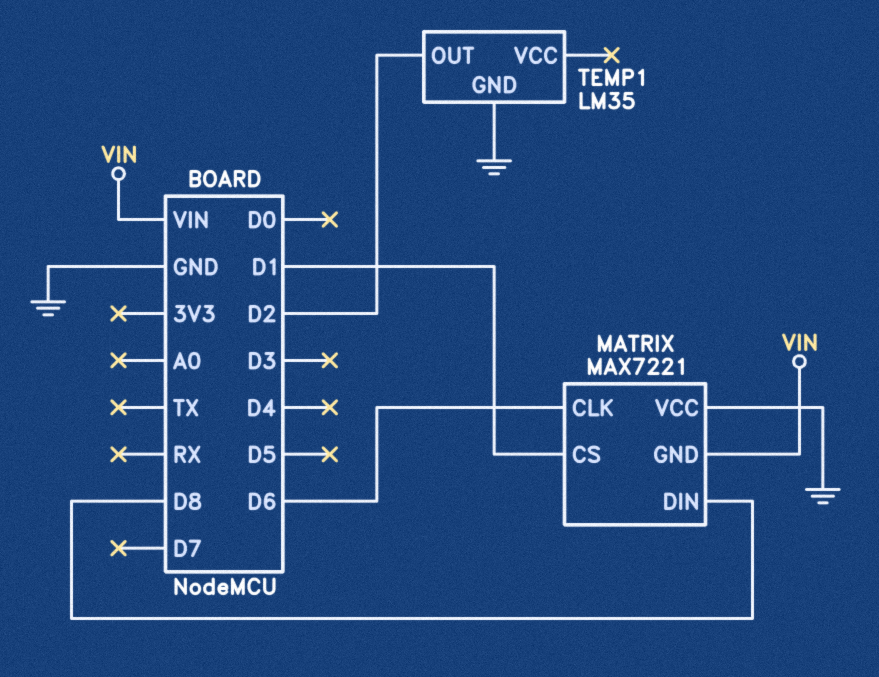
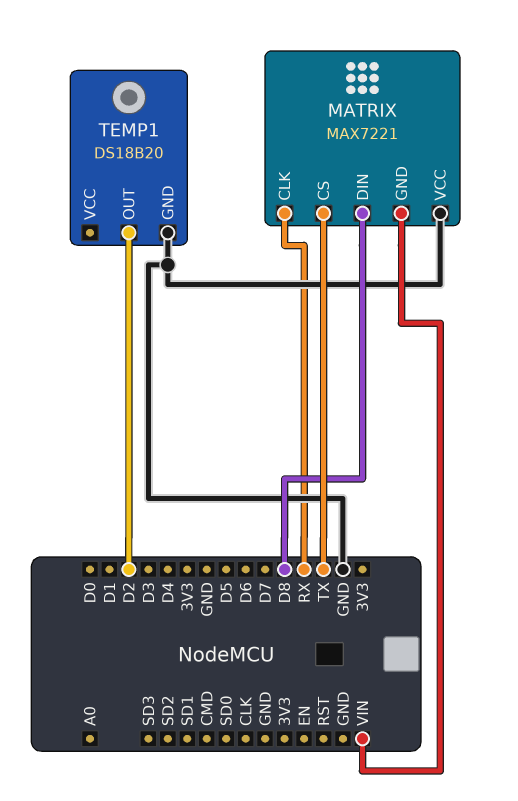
MATRIX pin CLK: D6 -> RX
MATRIX pin CS: D1 -> TX
TEMP1: LM35 -> DS18B20

